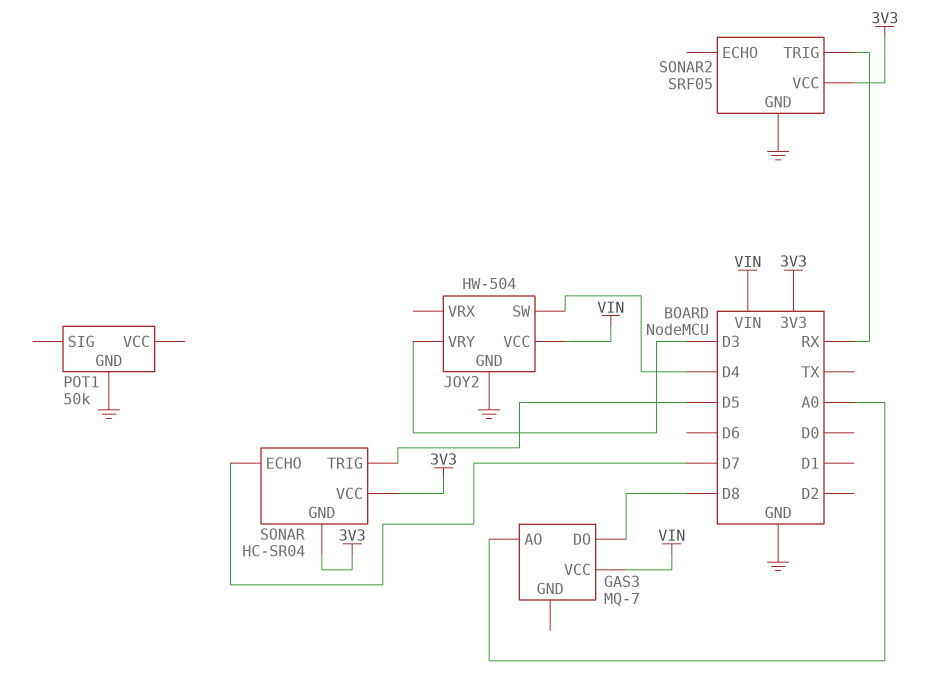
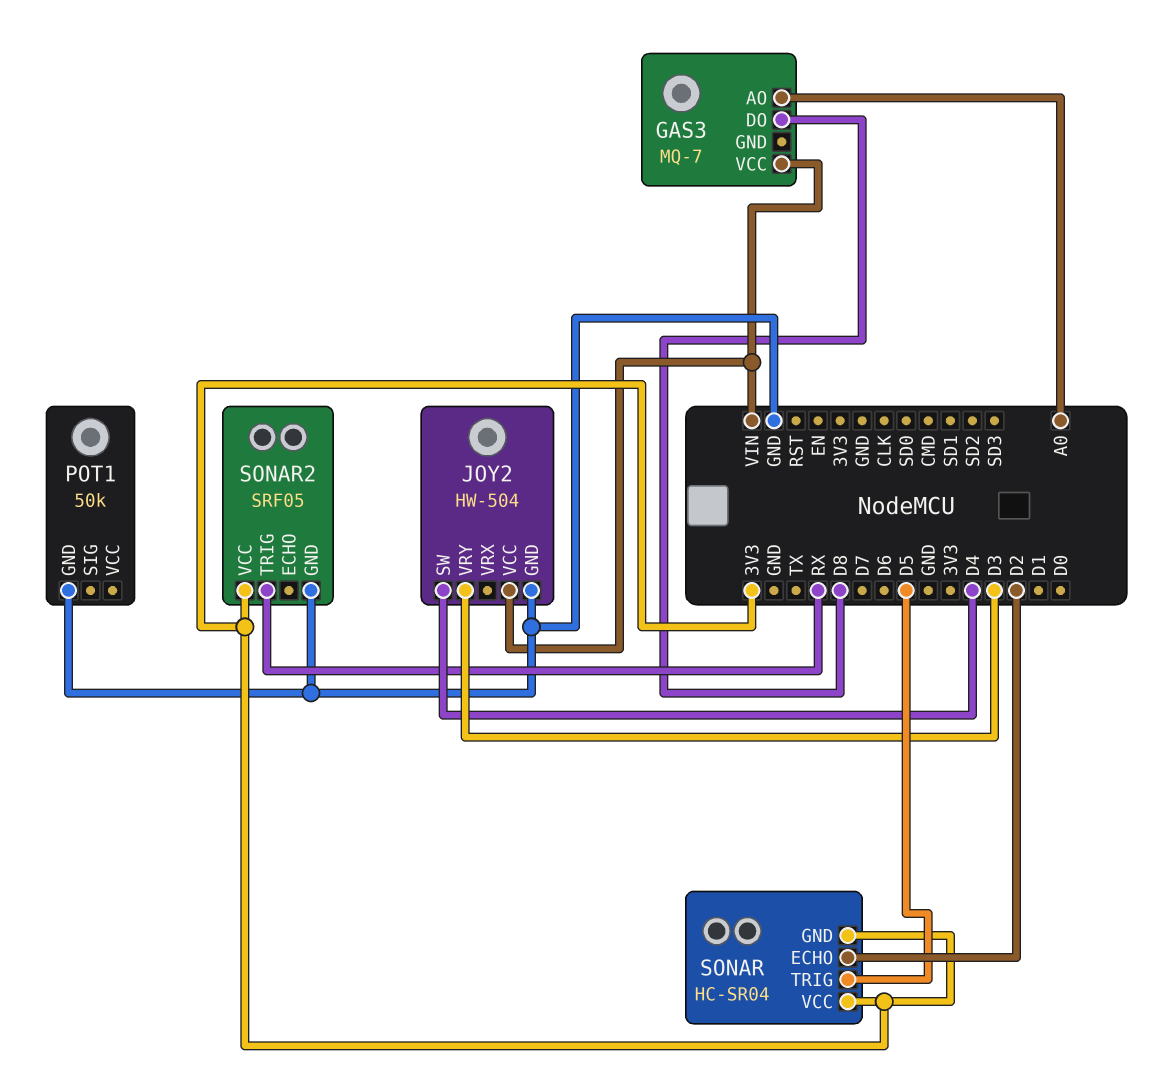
SONAR pin ECHO: D7 -> D2

